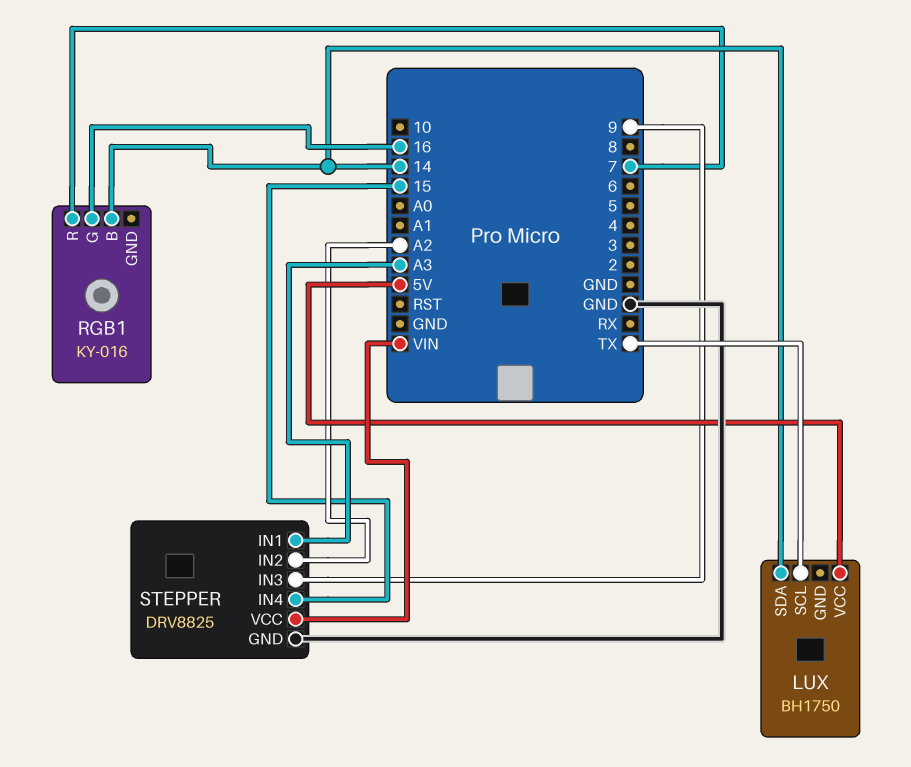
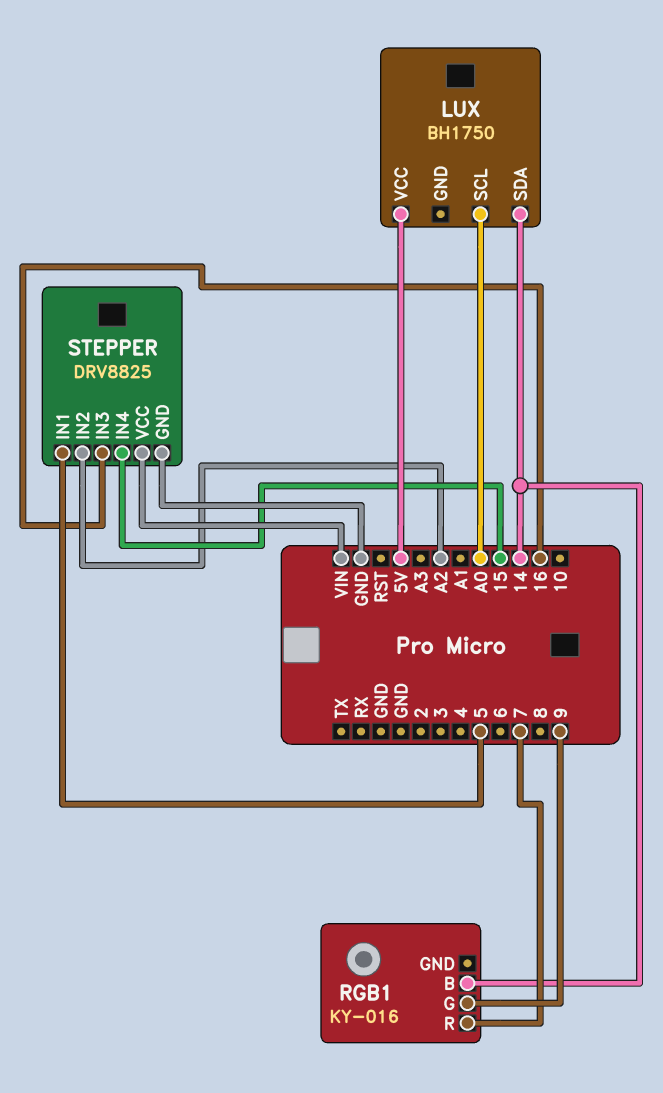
LUX pin SCL: TX -> A0
RGB1 pin G: 16 -> 9
STEPPER pin IN1: A3 -> 5
STEPPER pin IN3: 9 -> 16

